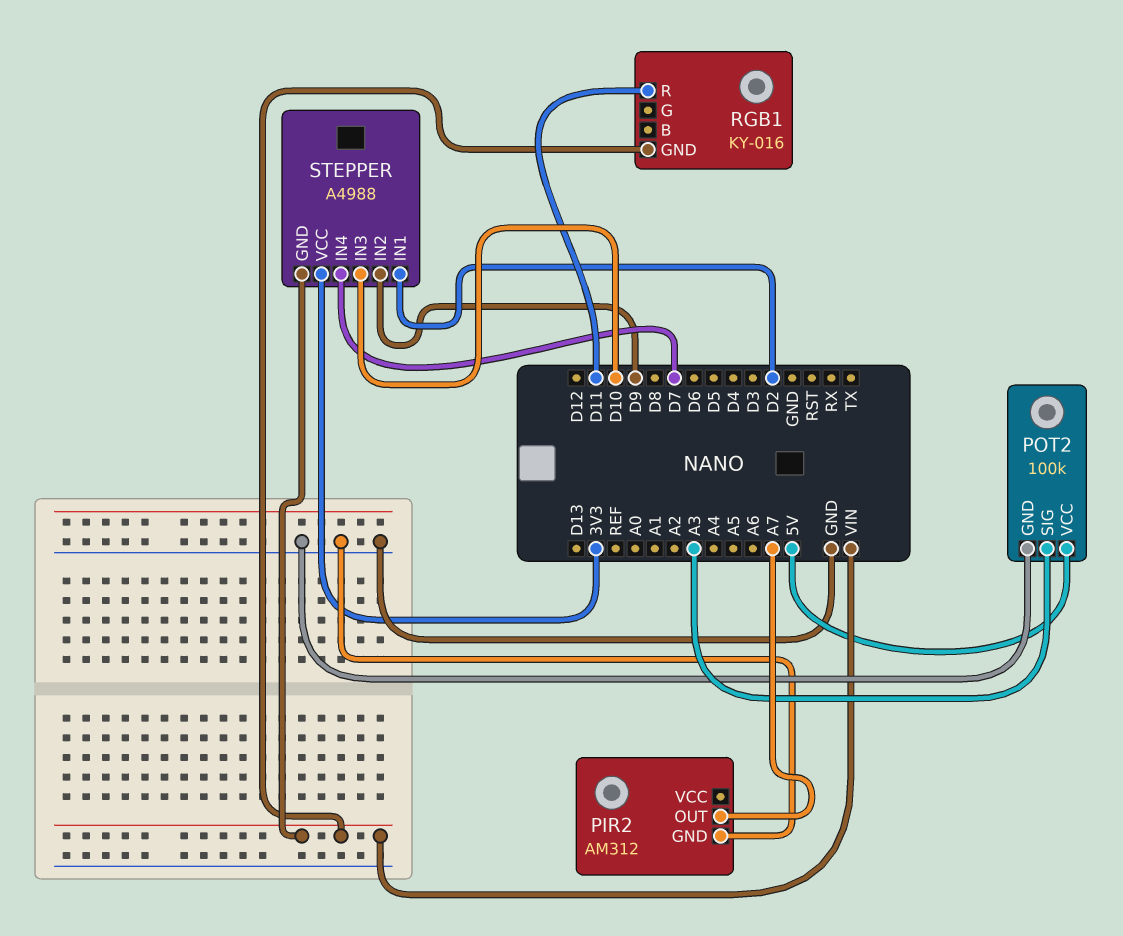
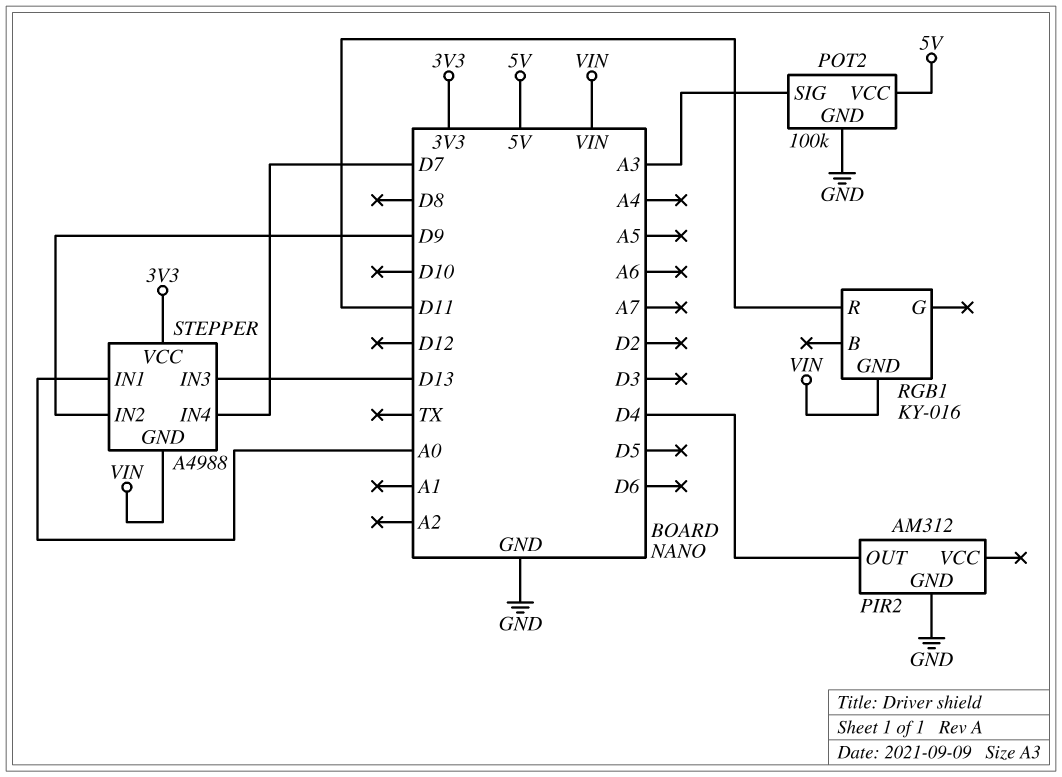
PIR2 pin OUT: A7 -> D4
STEPPER pin IN1: D2 -> A0
STEPPER pin IN3: D10 -> D13

